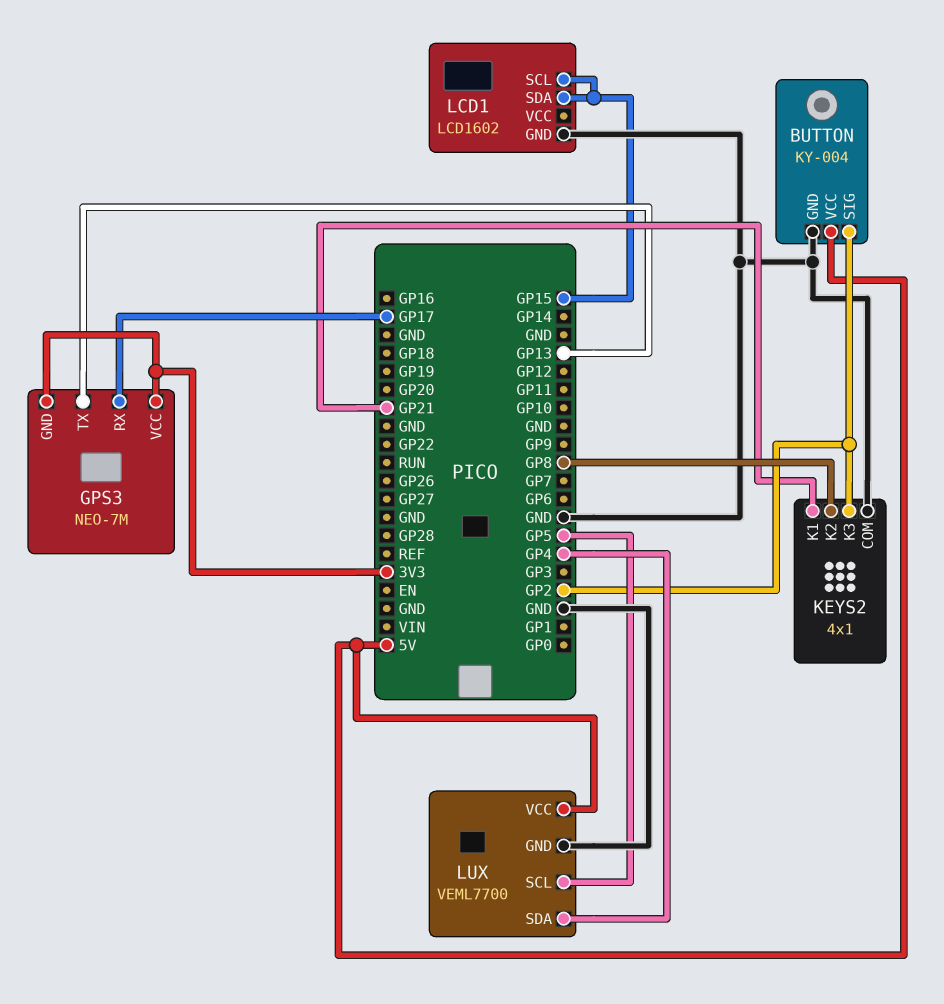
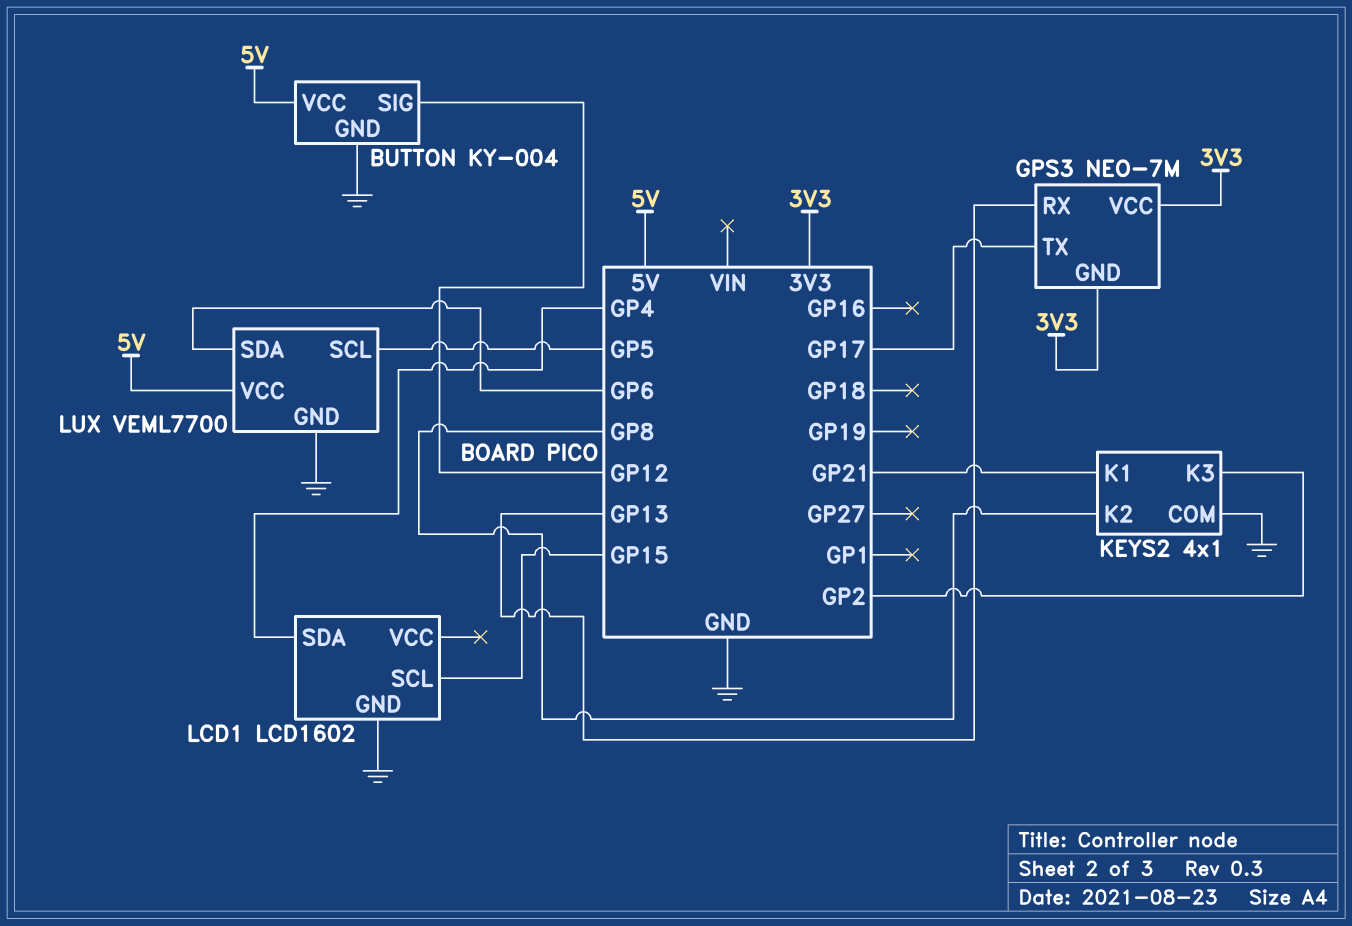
BUTTON pin SIG: GP2 -> GP12
GPS3 pin RX: GP17 -> GP13
GPS3 pin TX: GP13 -> GP17
LCD1 pin SDA: GP15 -> GP4
LUX pin SDA: GP4 -> GP6

